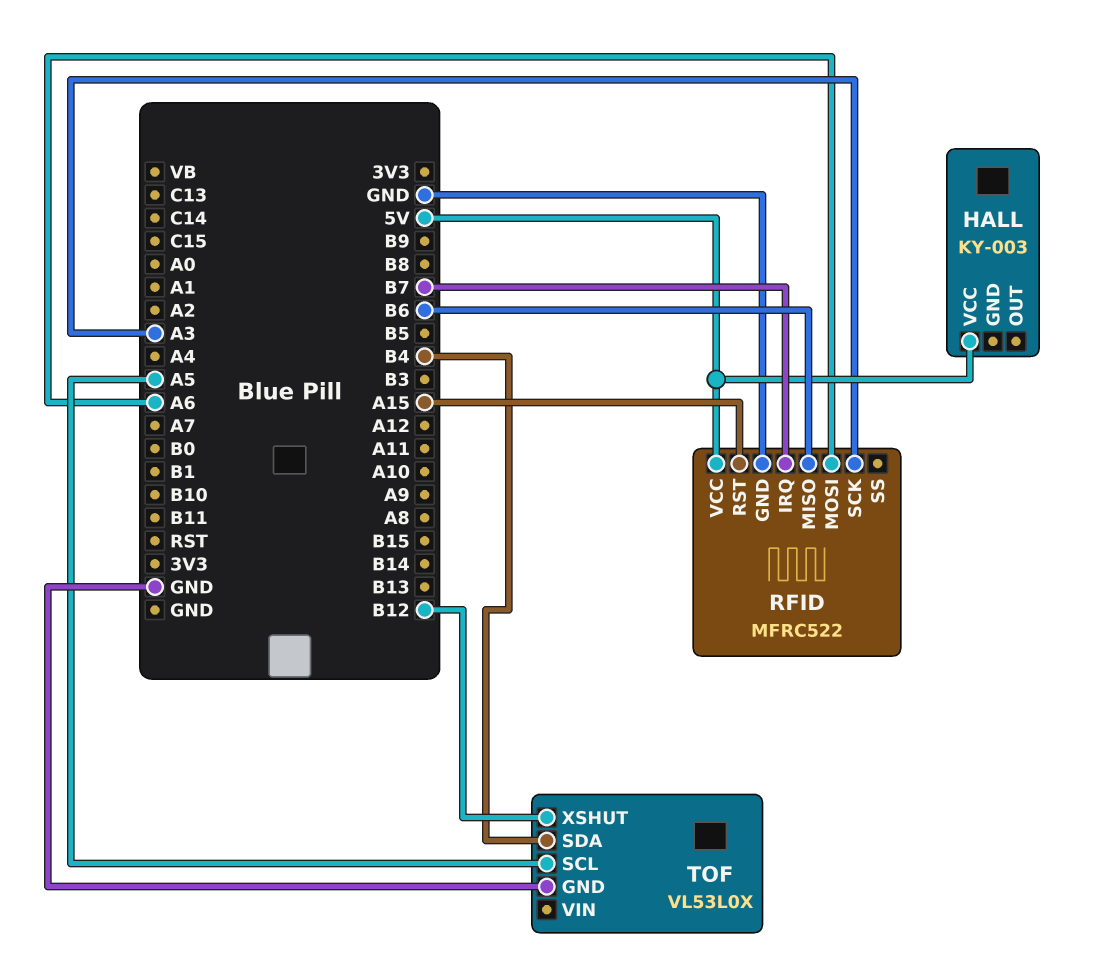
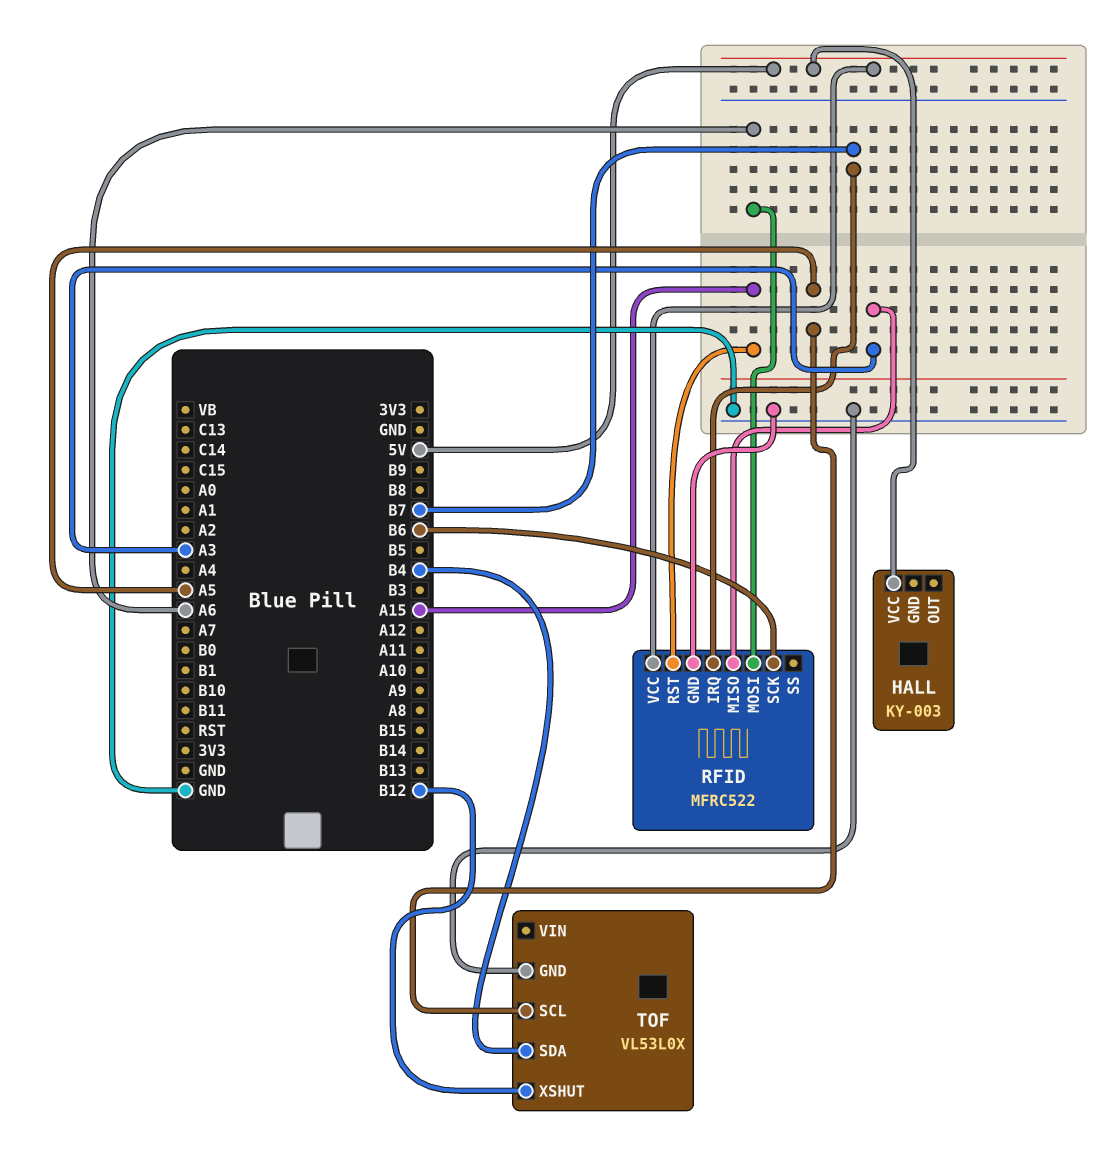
RFID pin MISO: B6 -> A3
RFID pin SCK: A3 -> B6

